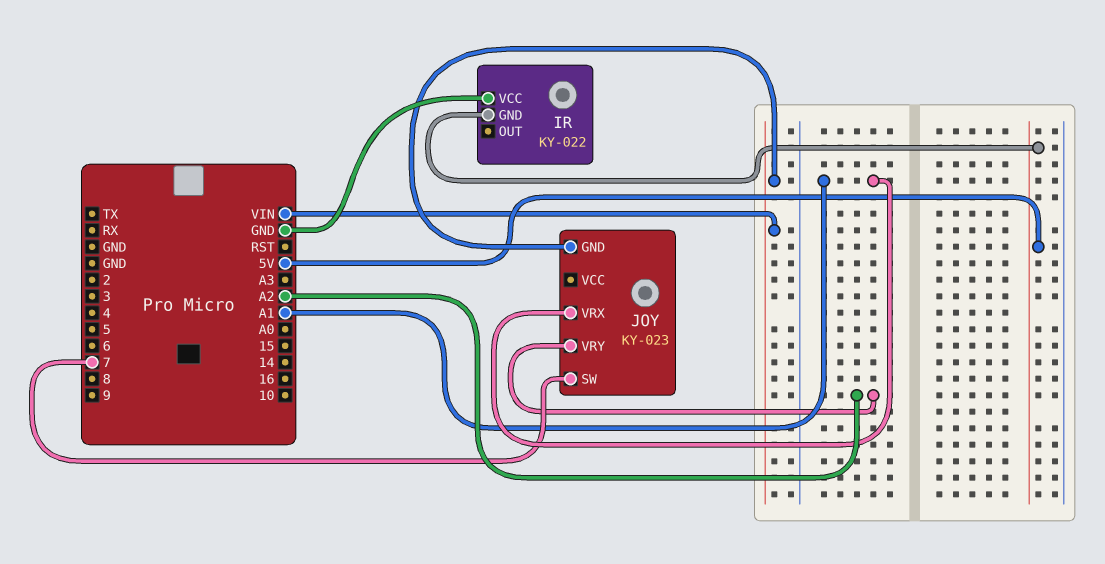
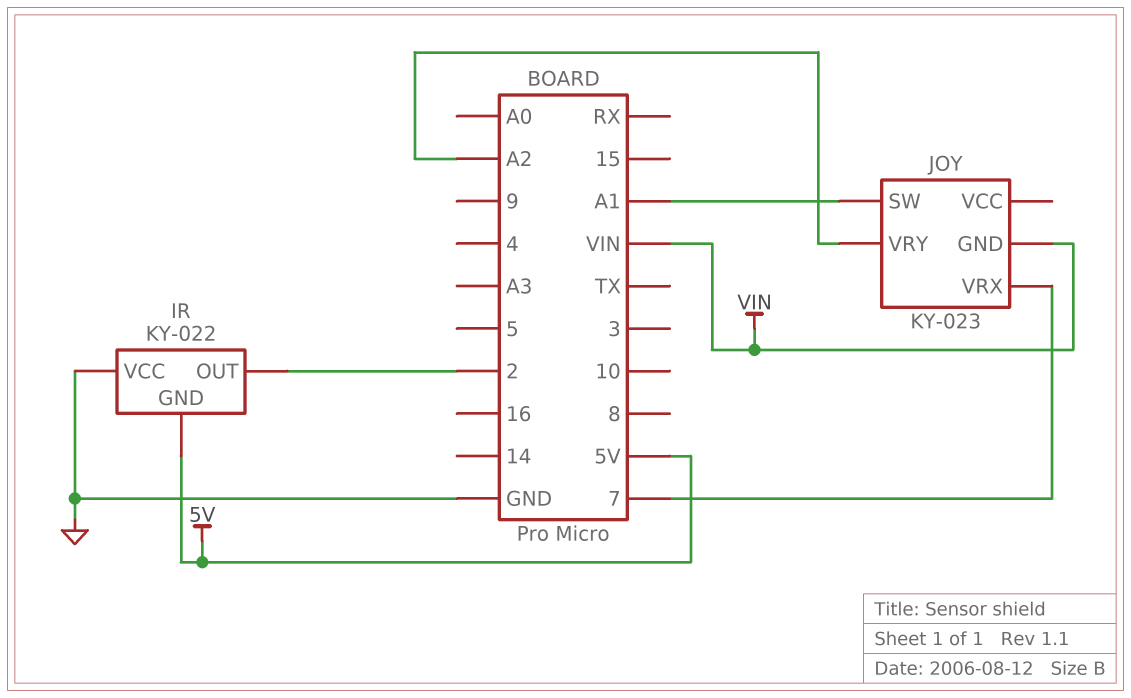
IR pin OUT: none -> 2
JOY pin SW: 7 -> A1
JOY pin VRX: A1 -> 7

